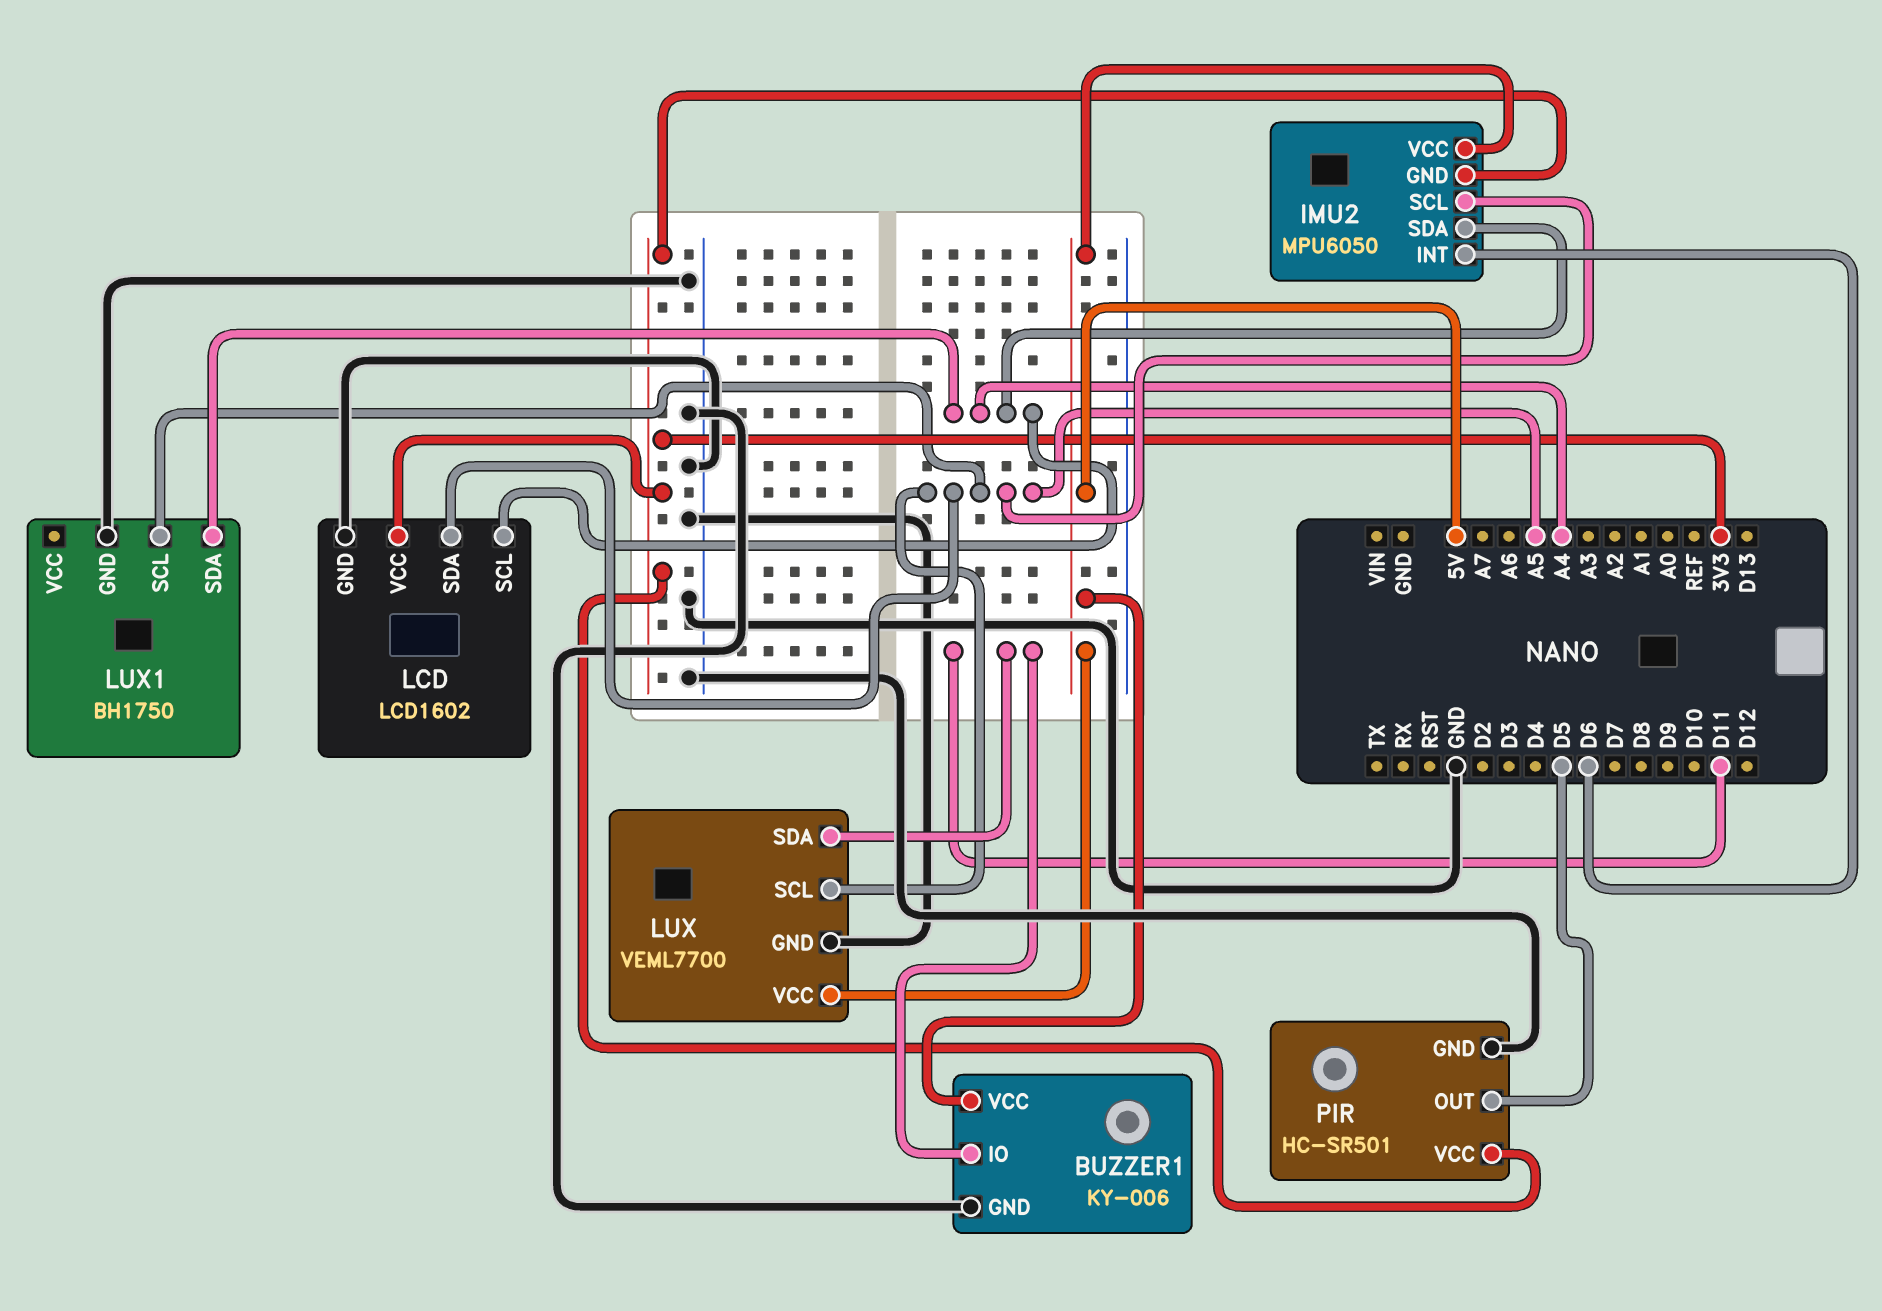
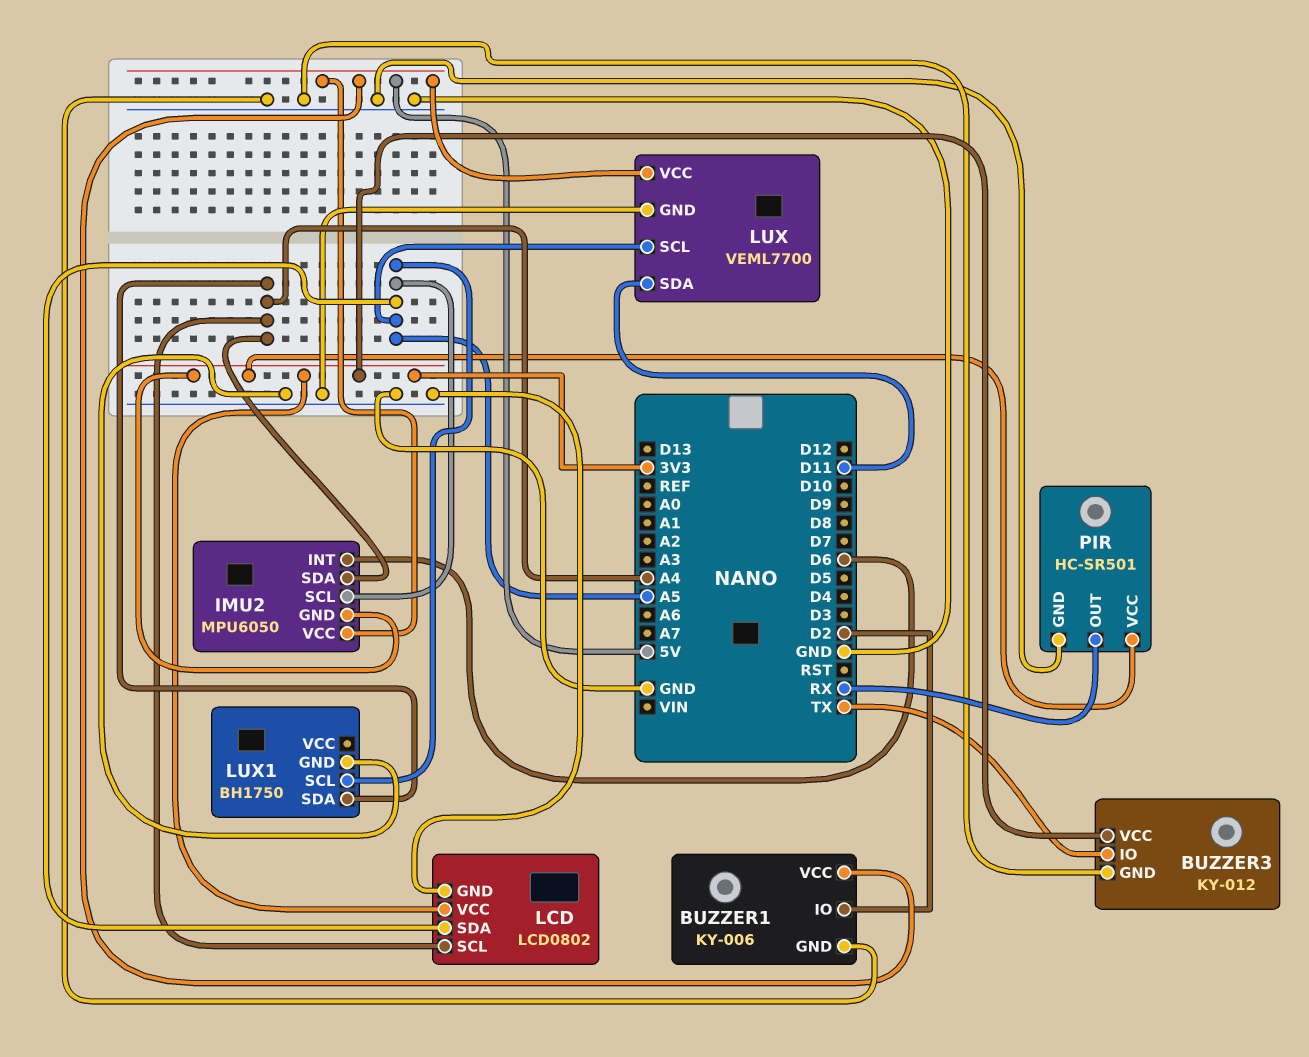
BUZZER1 pin IO: D11 -> D2
BUZZER3: none -> KY-012
BUZZER3 pin GND: none -> GND
BUZZER3 pin IO: none -> TX
BUZZER3 pin VCC: none -> 3V3
LCD: LCD1602 -> LCD0802
PIR pin OUT: D5 -> RX

